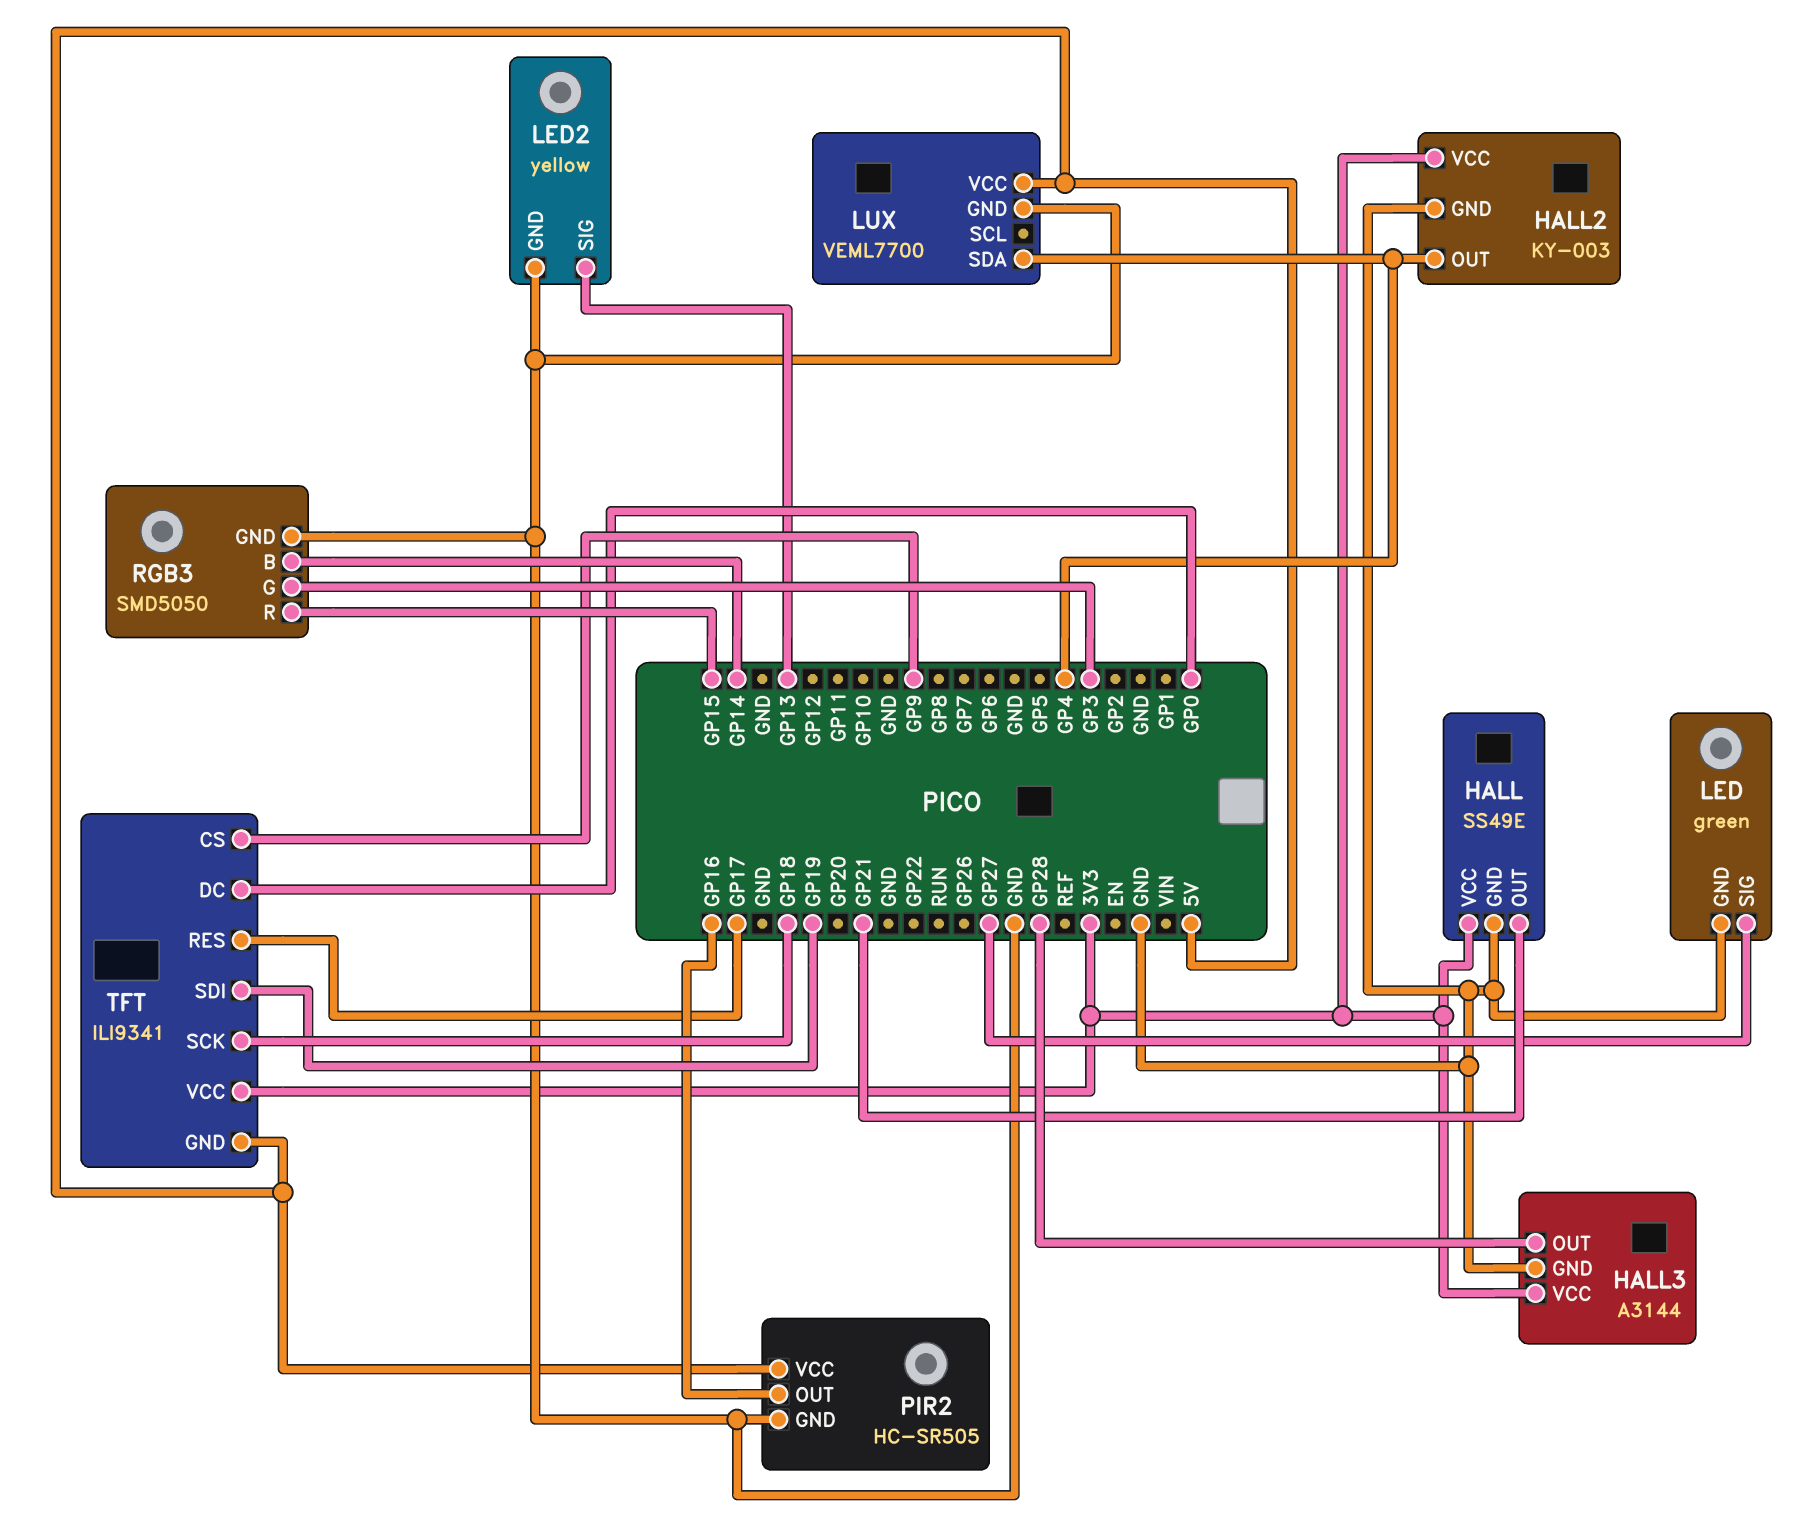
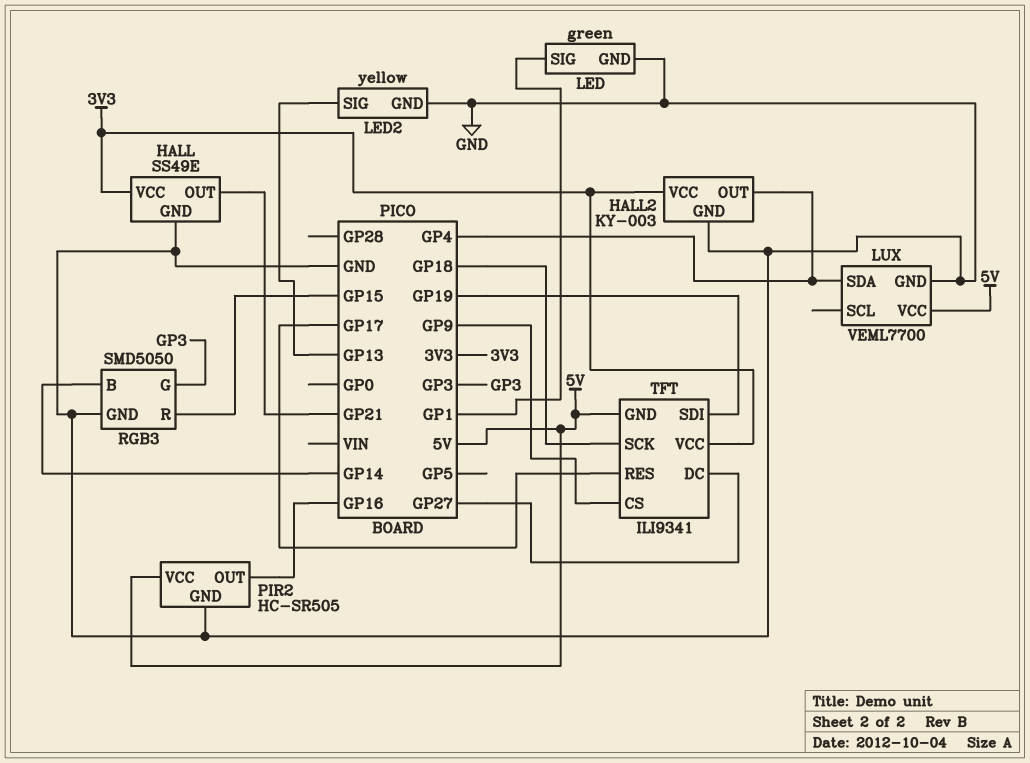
HALL3: A3144 -> none
HALL3 pin GND: GND -> none
HALL3 pin OUT: GP28 -> none
HALL3 pin VCC: 3V3 -> none
LED pin SIG: GP27 -> GP1
TFT pin DC: GP0 -> GP27

